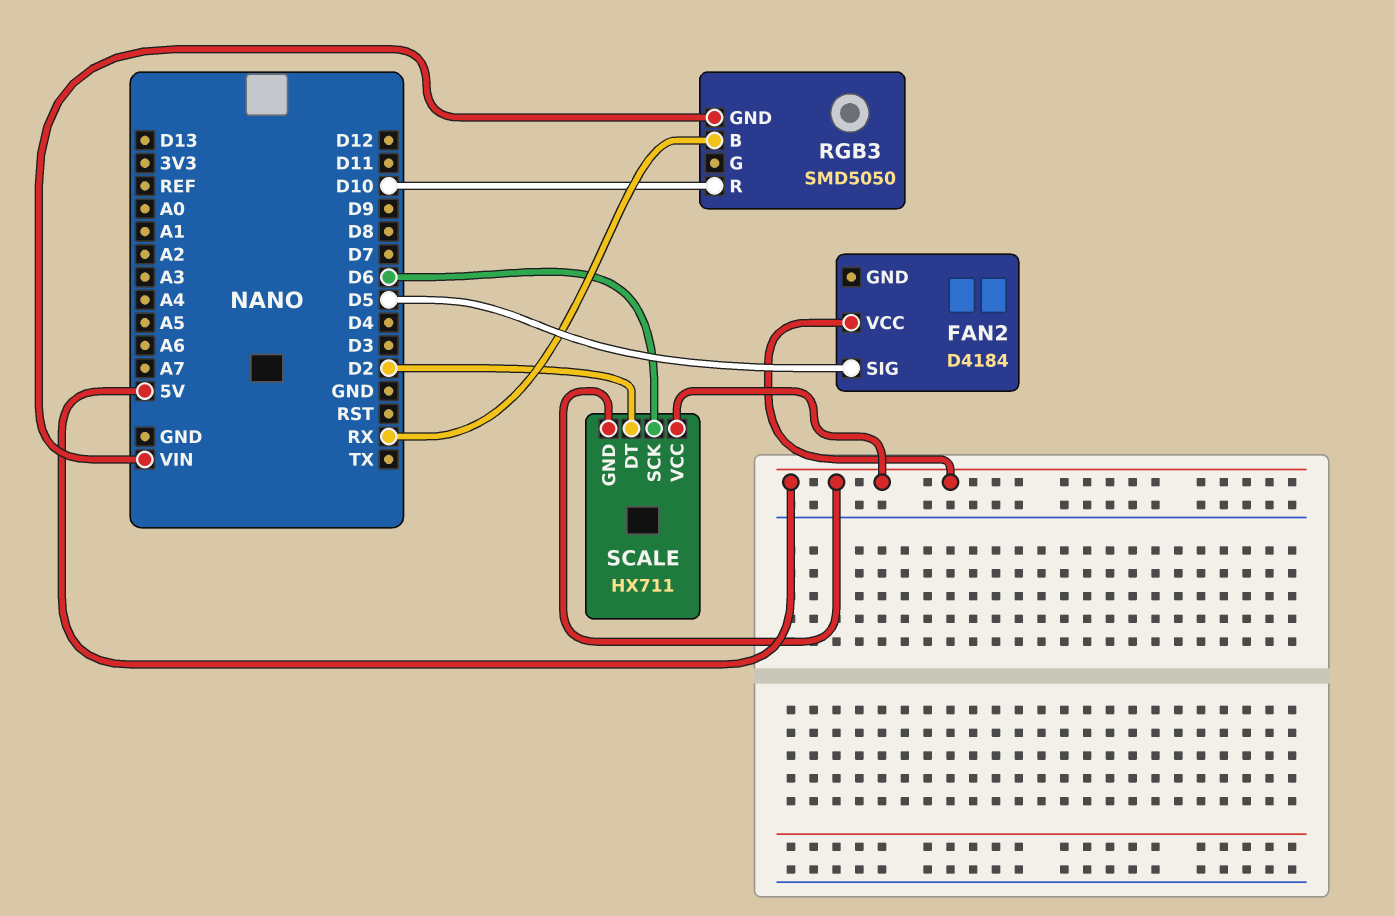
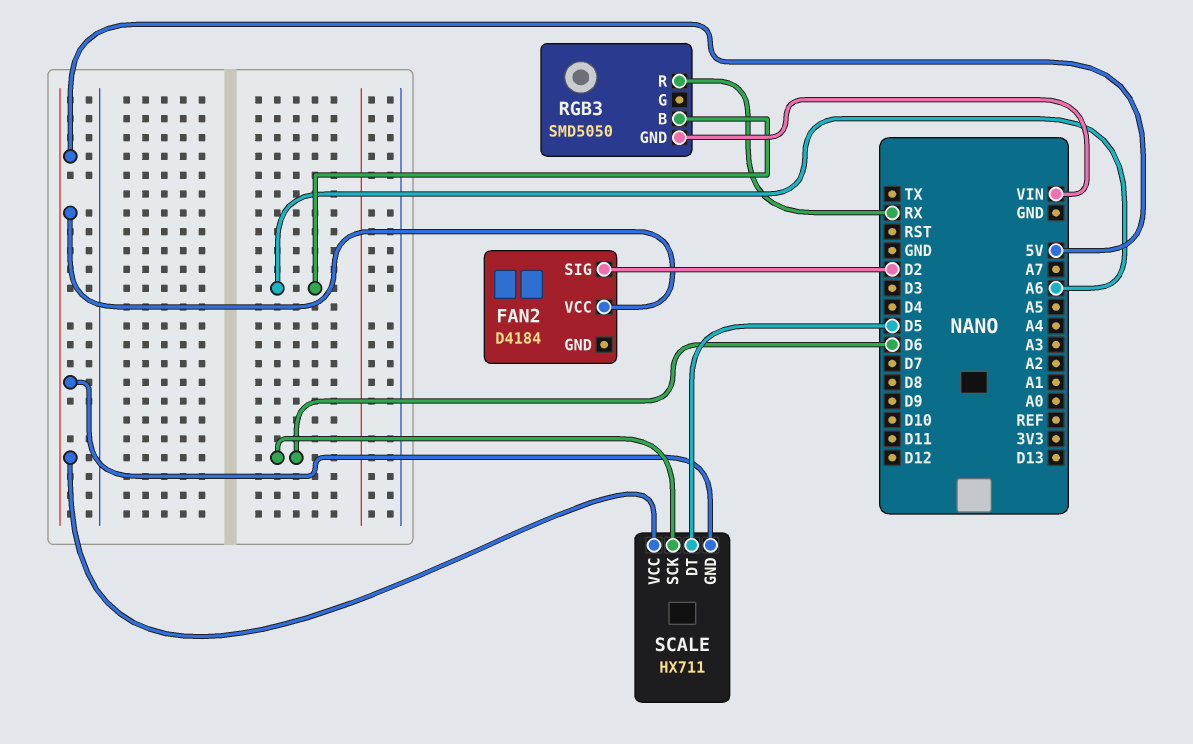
FAN2 pin SIG: D5 -> D2
RGB3 pin B: RX -> A6
RGB3 pin R: D10 -> RX
SCALE pin DT: D2 -> D5

